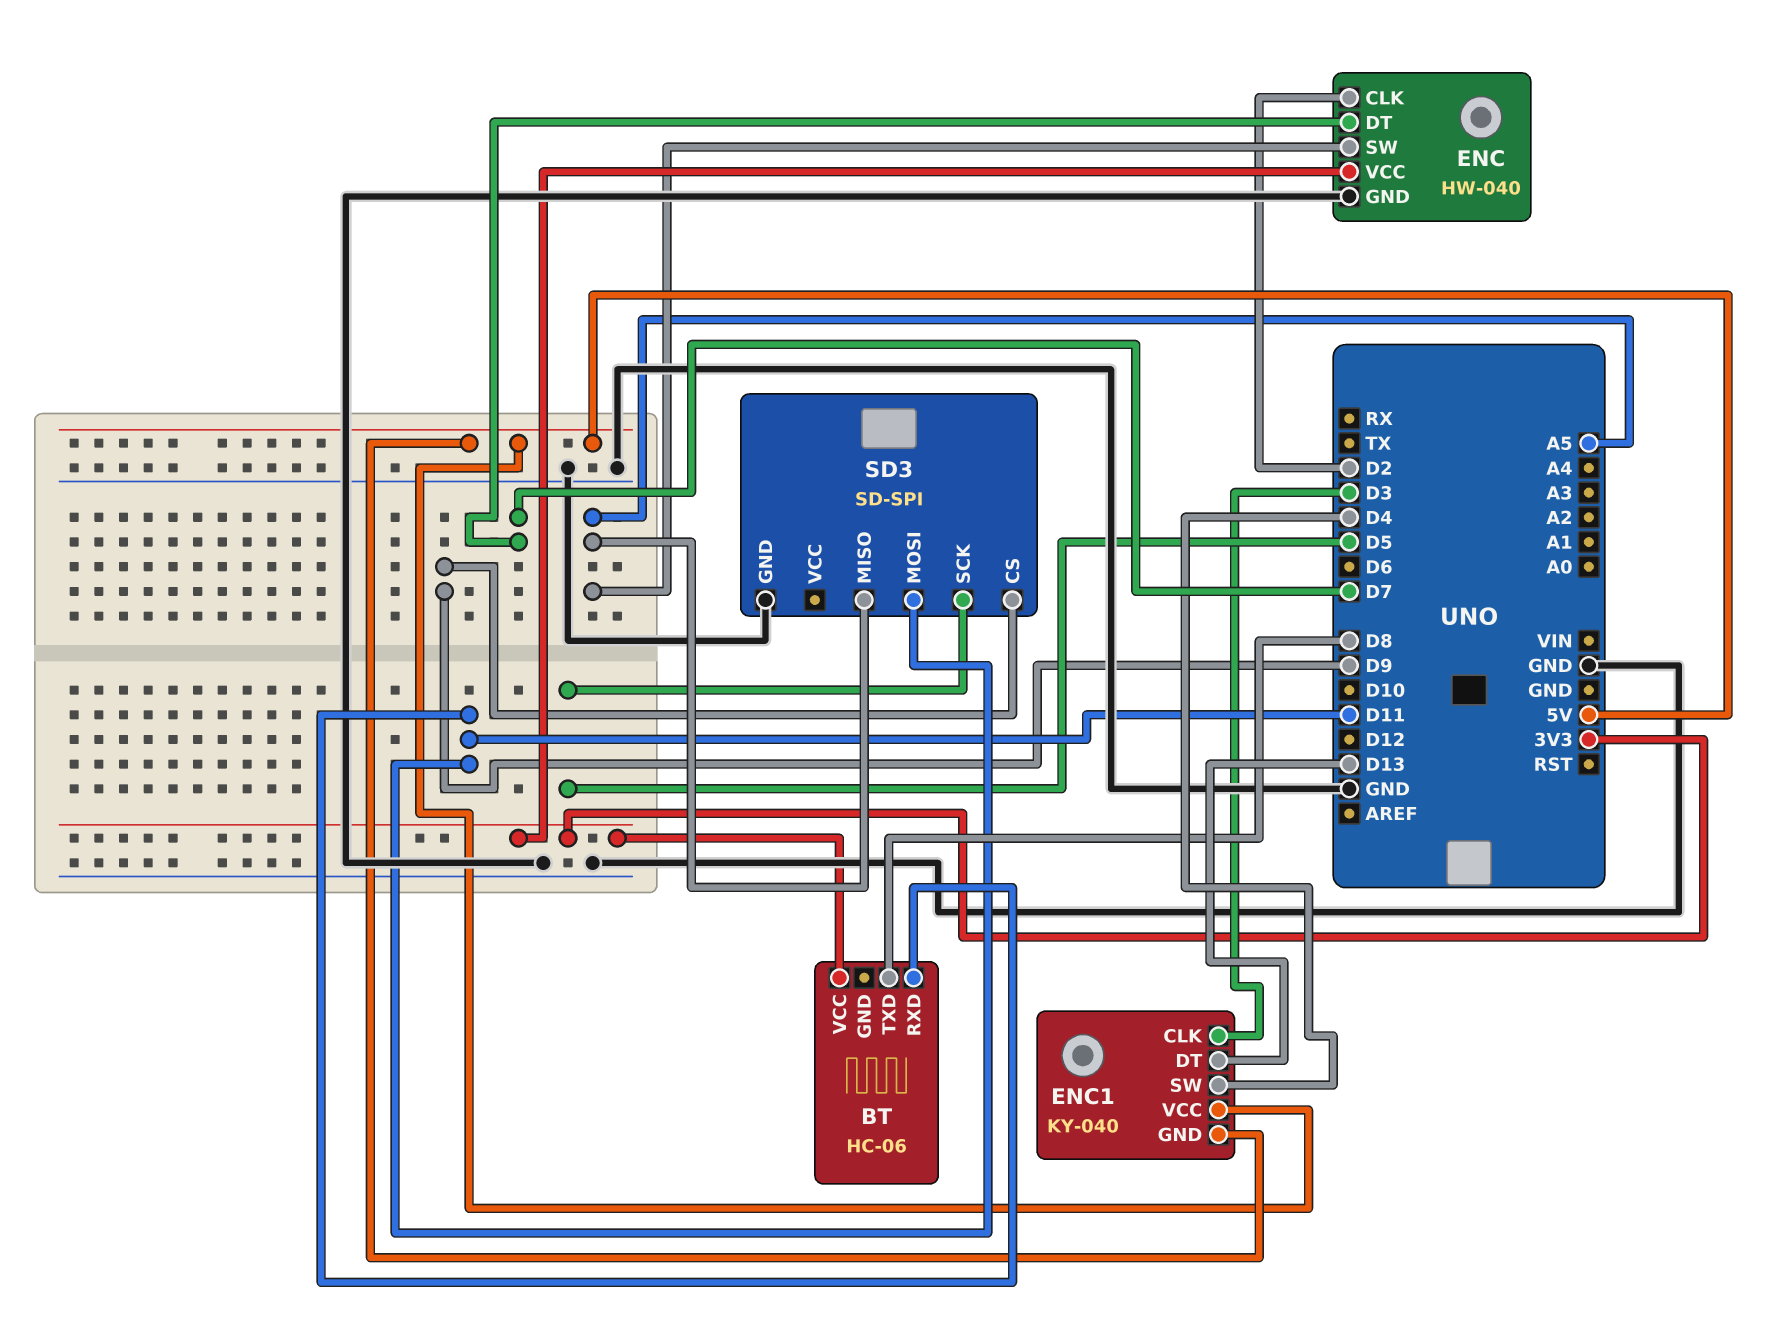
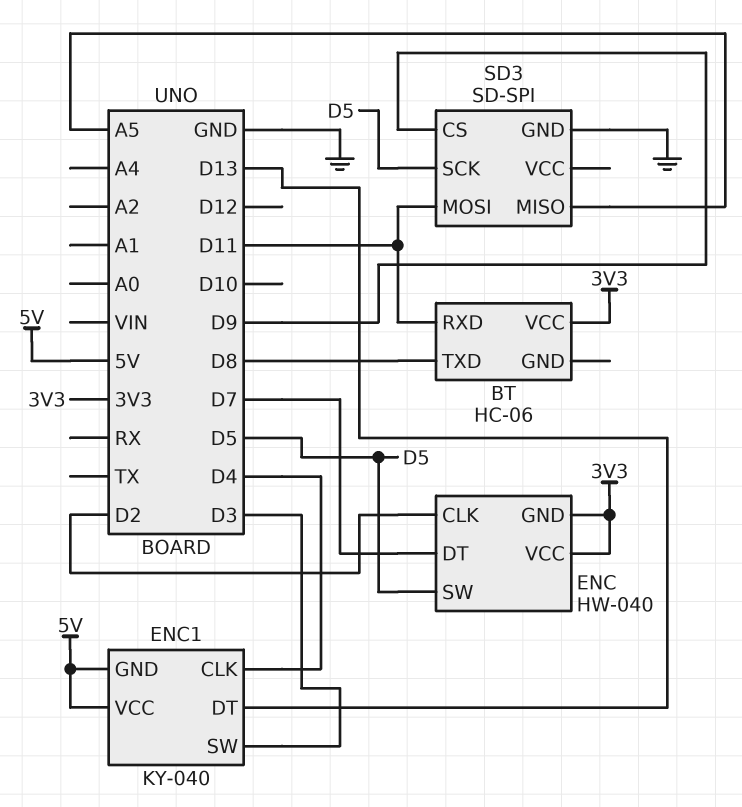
ENC pin GND: GND -> 3V3
ENC pin SW: A5 -> D5
ENC1 pin CLK: D3 -> D4
ENC1 pin SW: D4 -> D3

